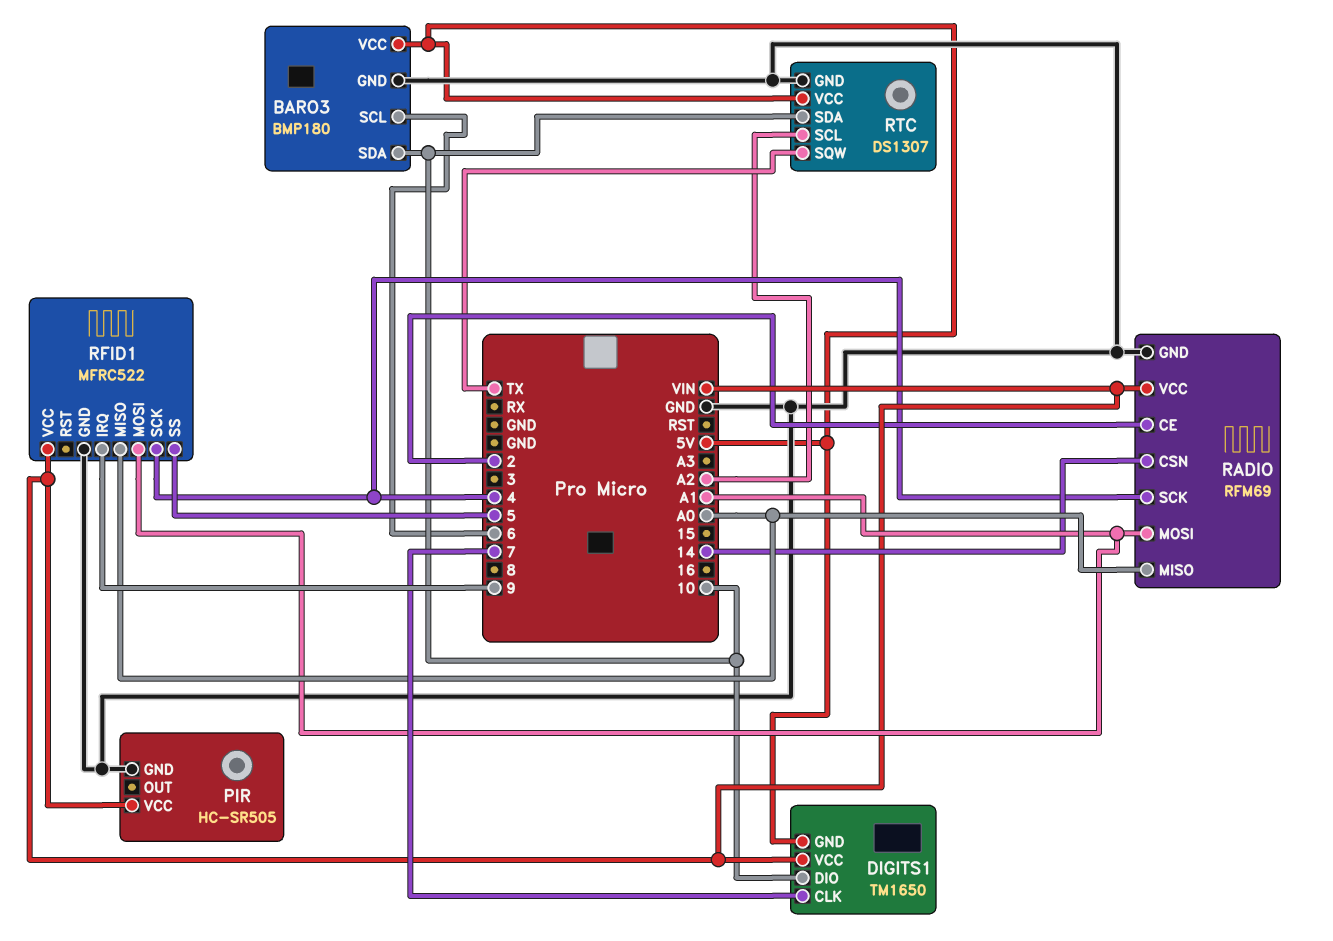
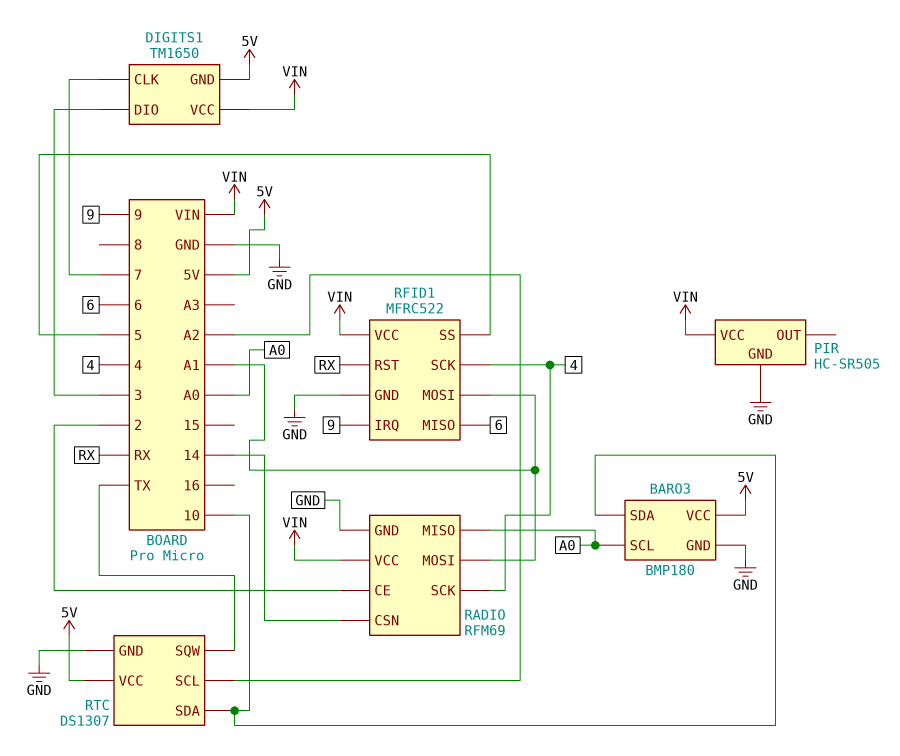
BARO3 pin SCL: 6 -> A0
DIGITS1 pin DIO: 10 -> 3
RFID1 pin MISO: A0 -> 6
RFID1 pin RST: none -> RX

